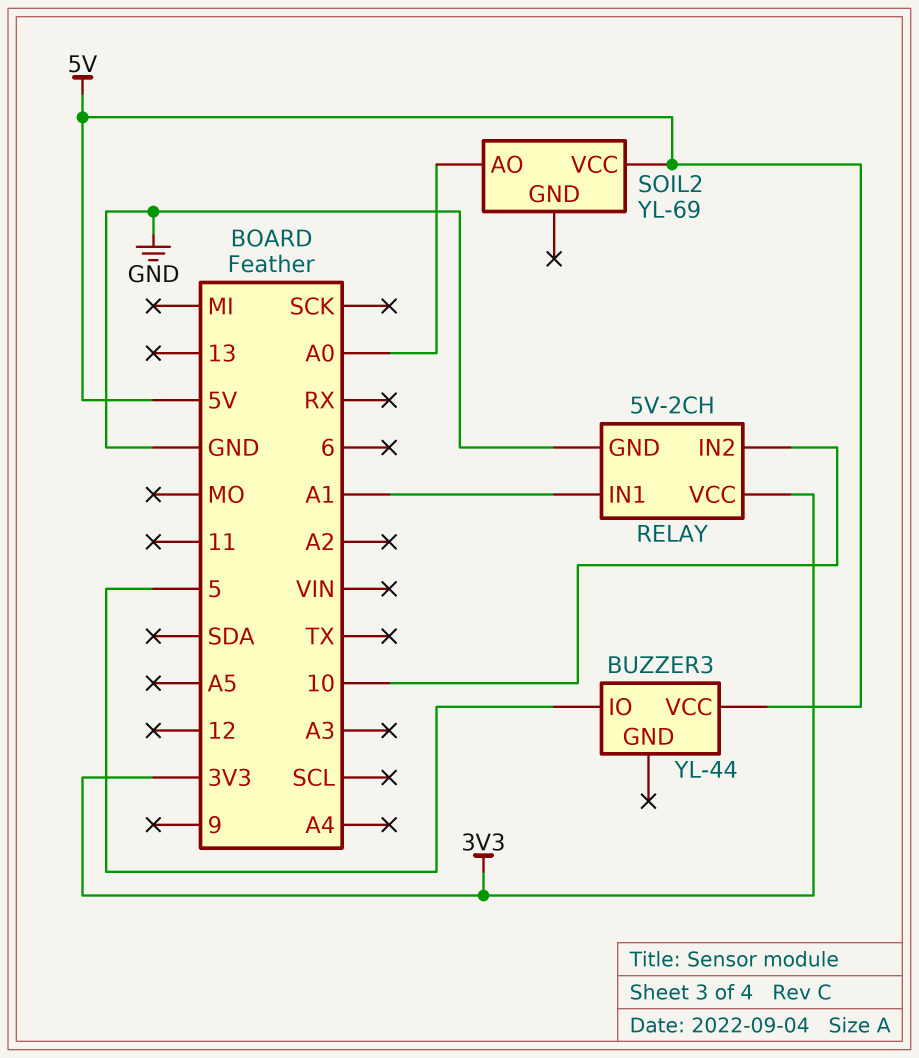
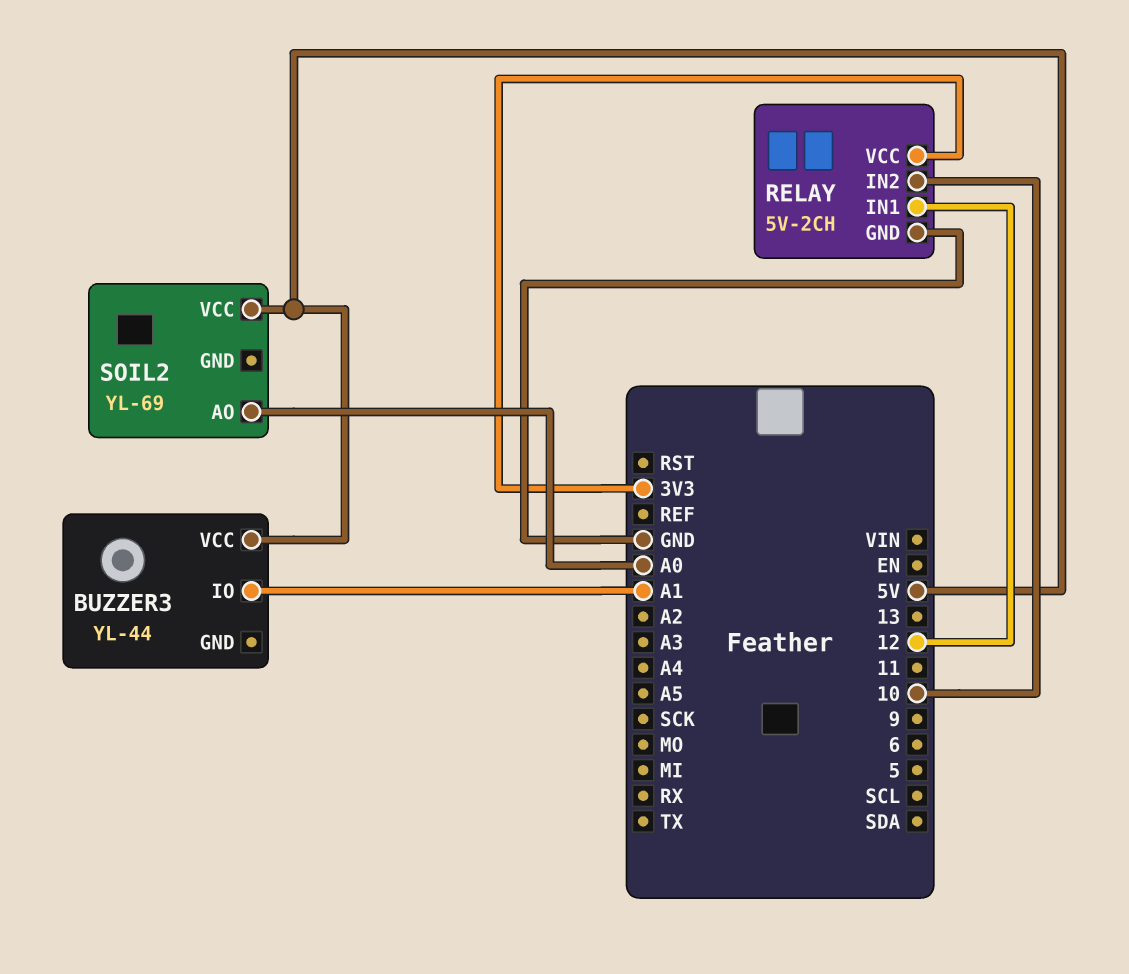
BUZZER3 pin IO: 5 -> A1
RELAY pin IN1: A1 -> 12

